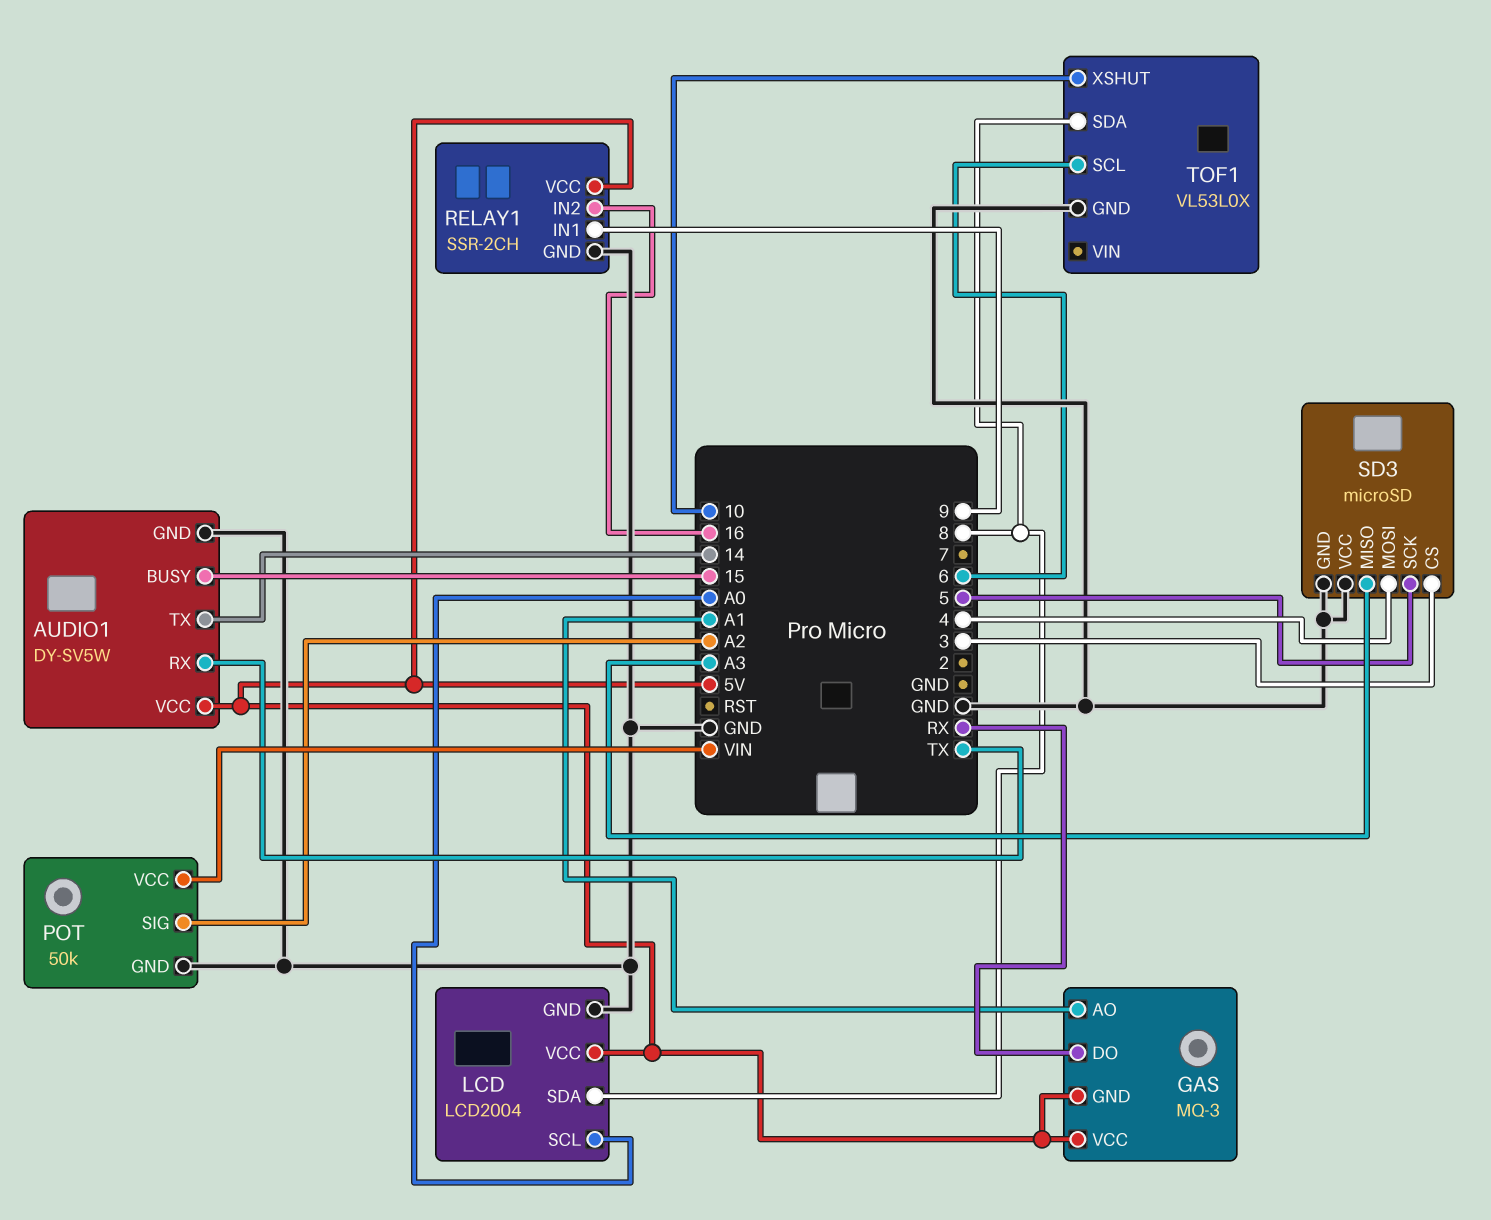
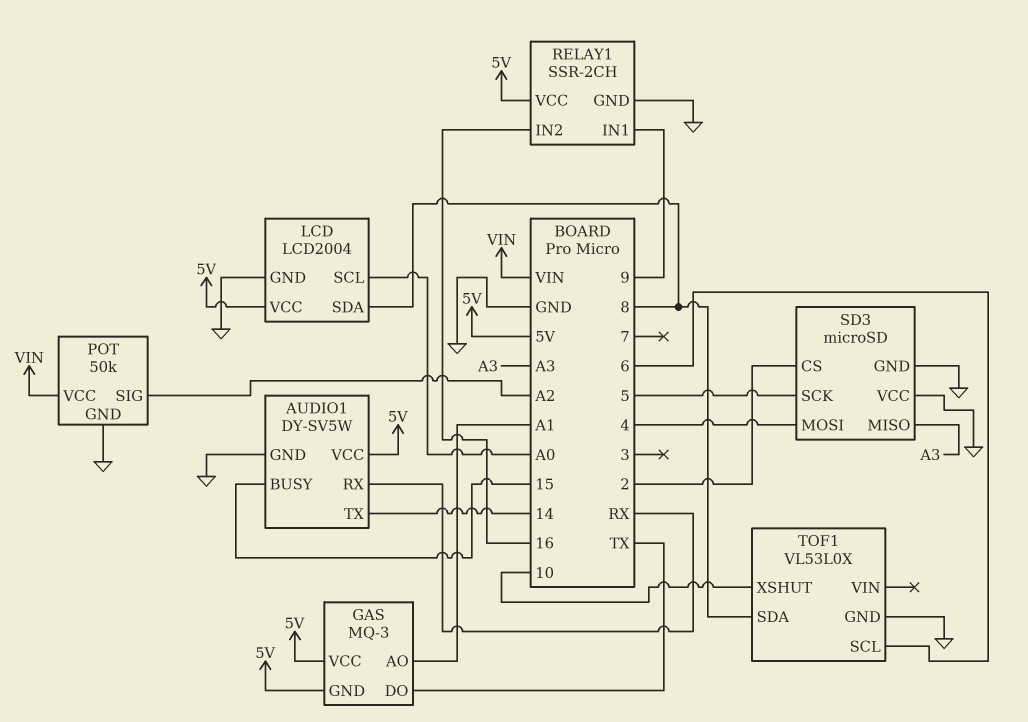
AUDIO1 pin RX: TX -> RX
GAS pin DO: RX -> TX
SD3 pin CS: 3 -> 2

